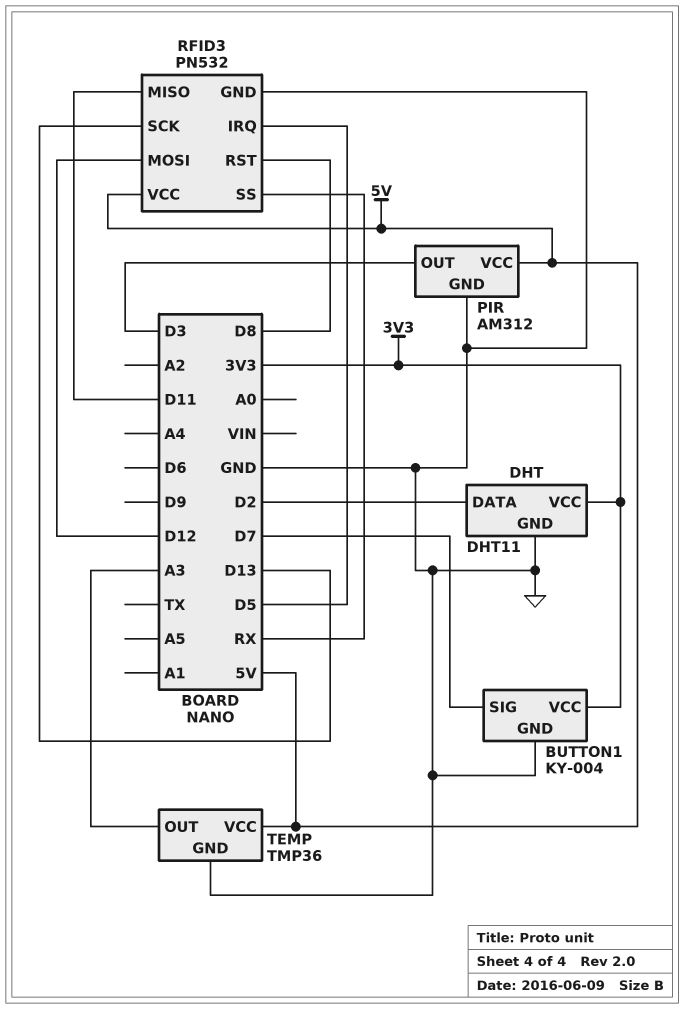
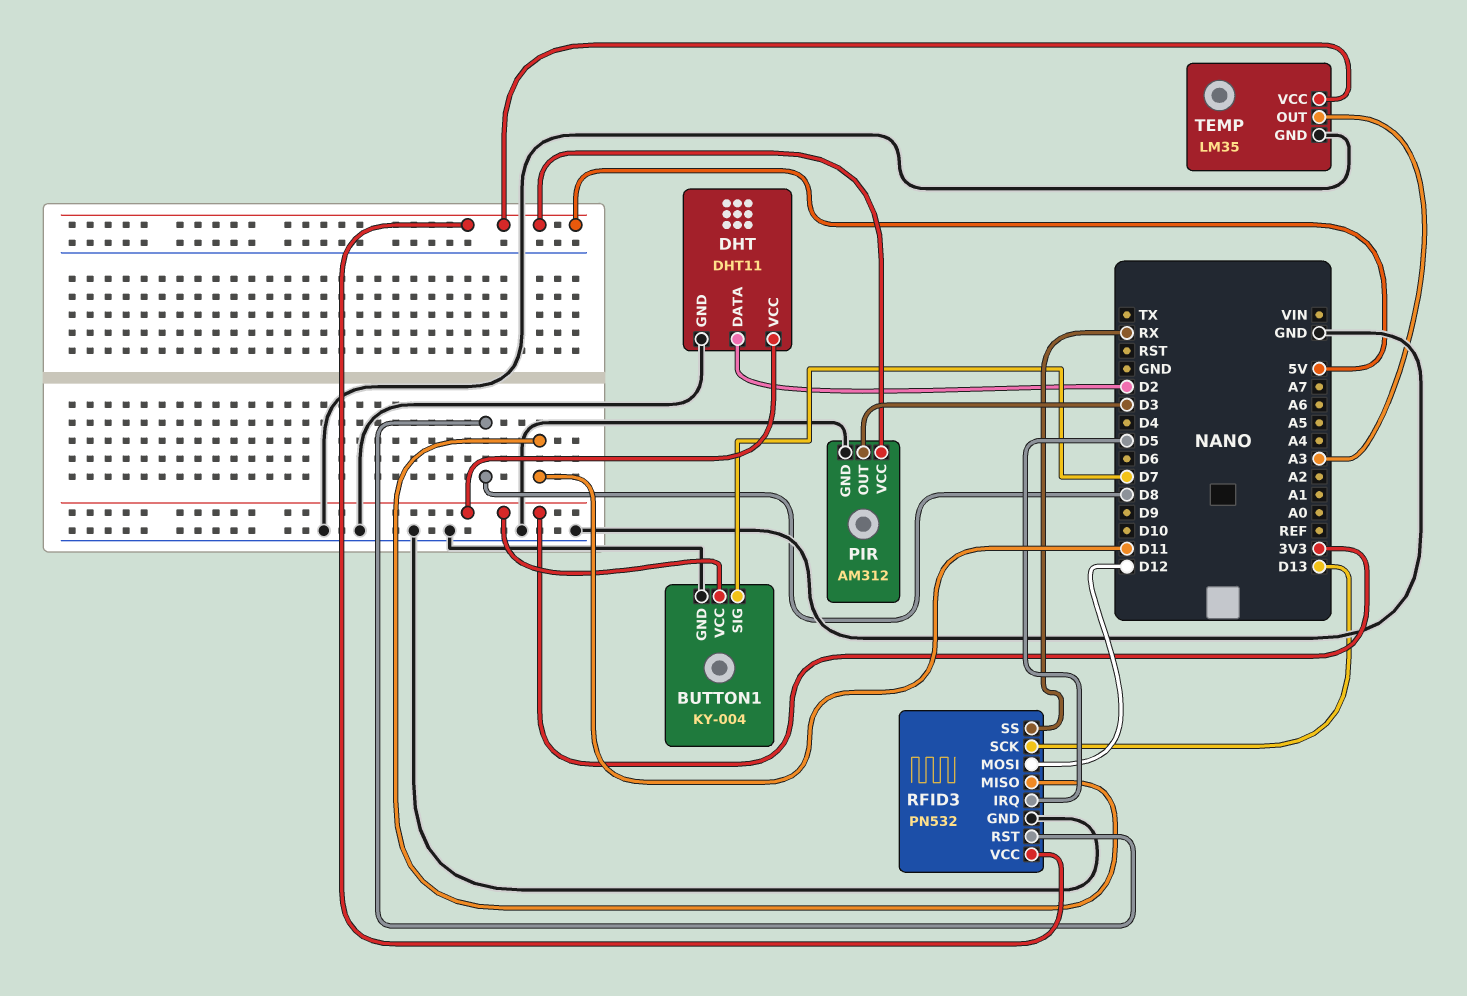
TEMP: TMP36 -> LM35

